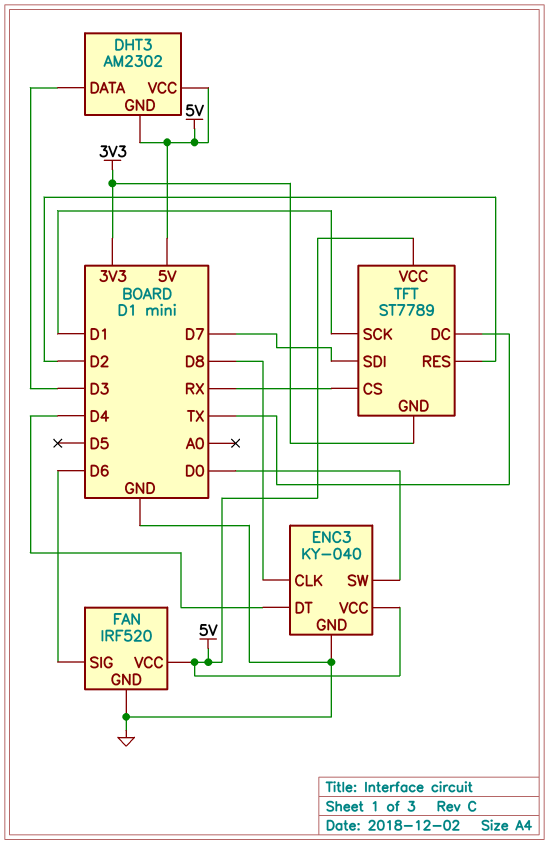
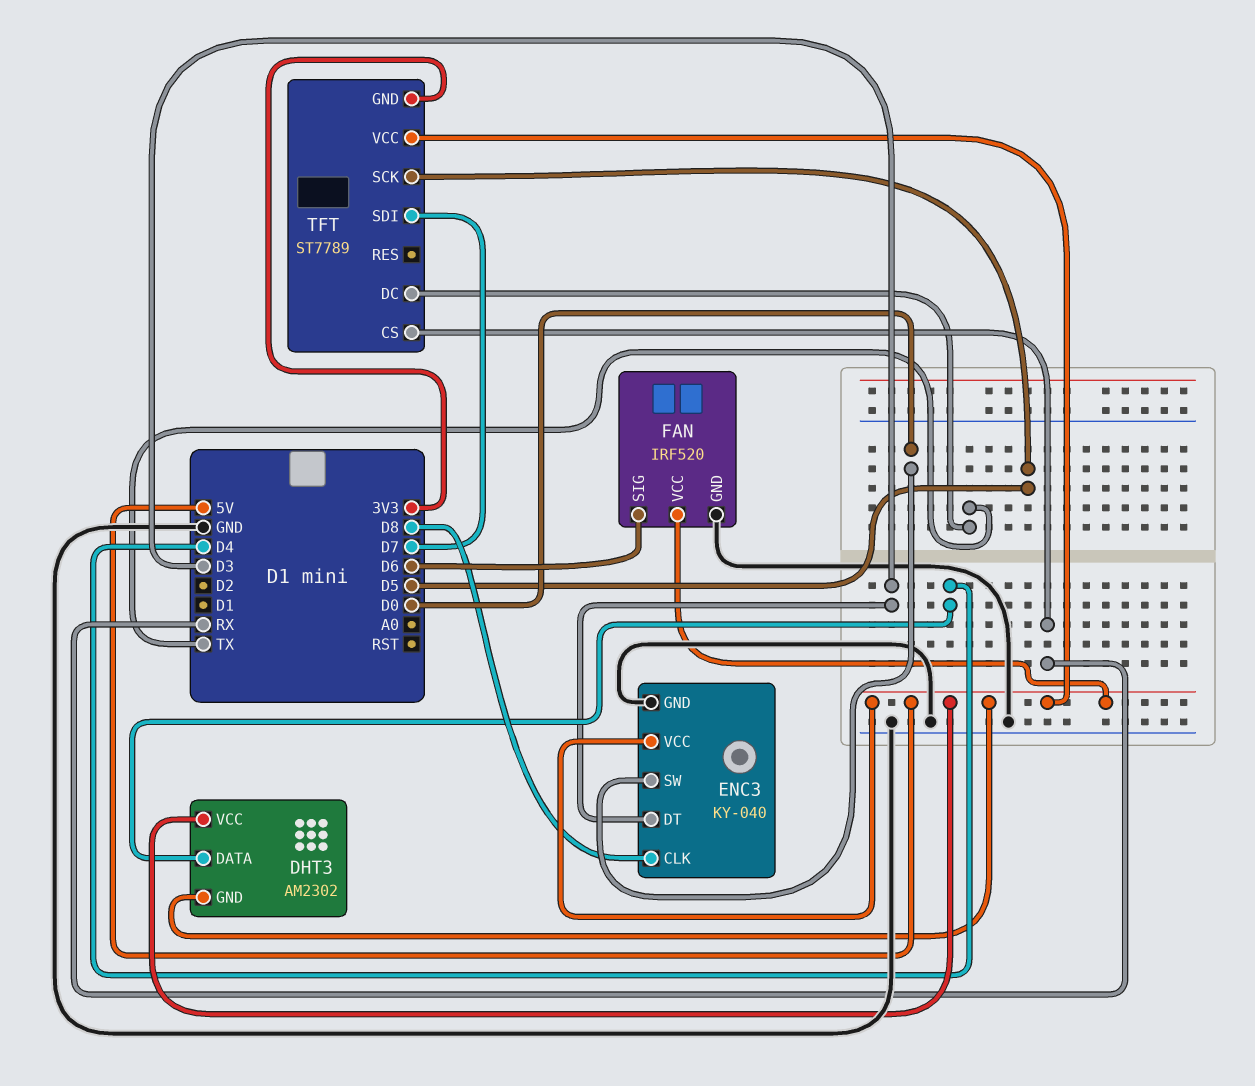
DHT3 pin DATA: D3 -> D4
ENC3 pin DT: D4 -> D3
TFT pin RES: D2 -> none
TFT pin SCK: D1 -> D5

